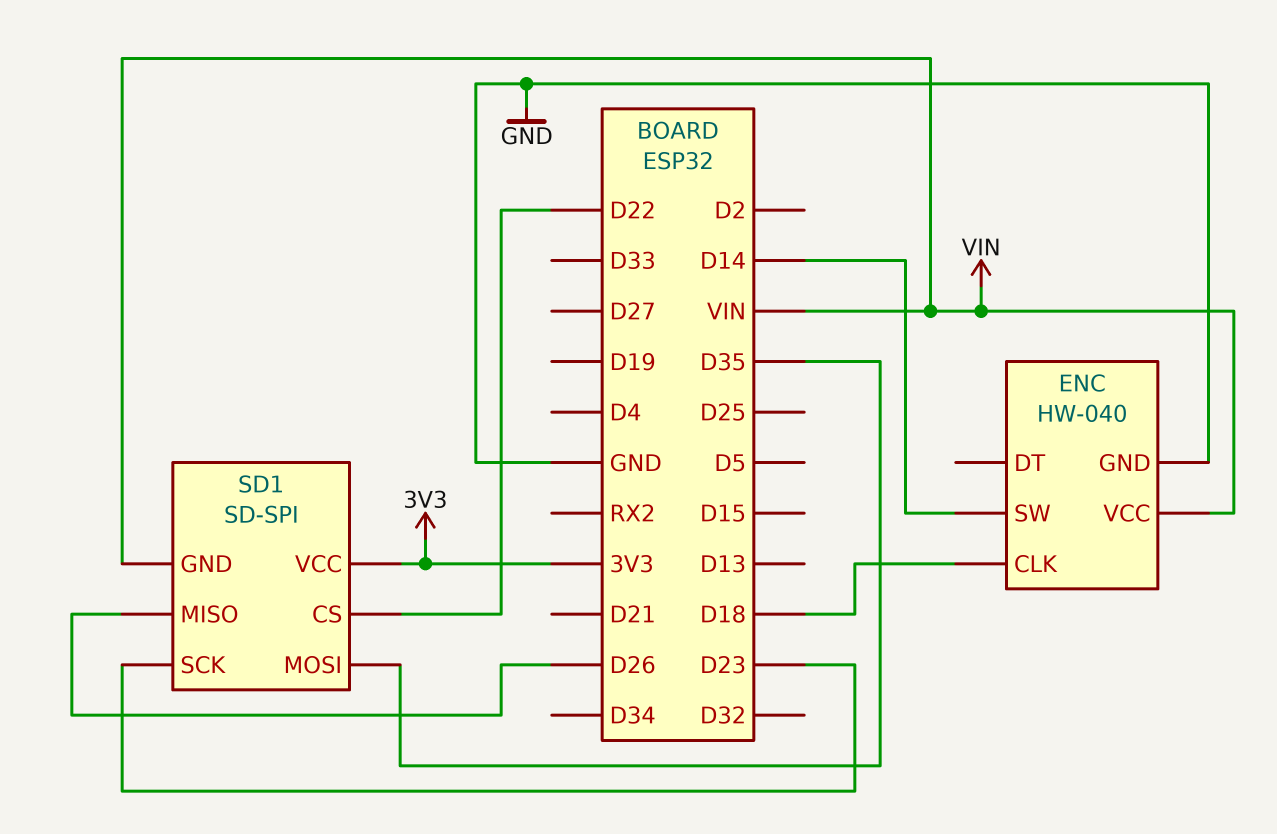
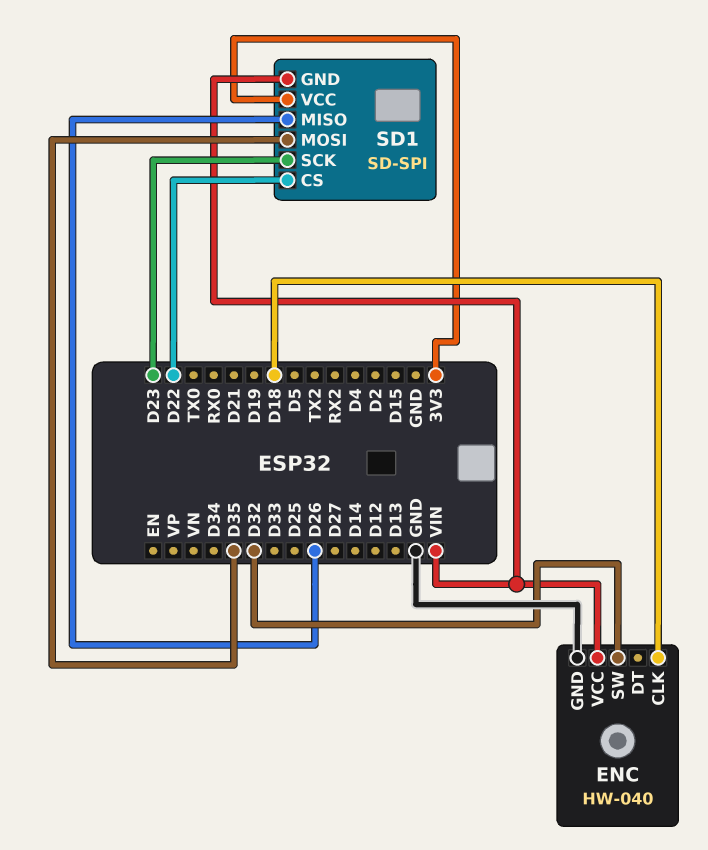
ENC pin SW: D14 -> D32

